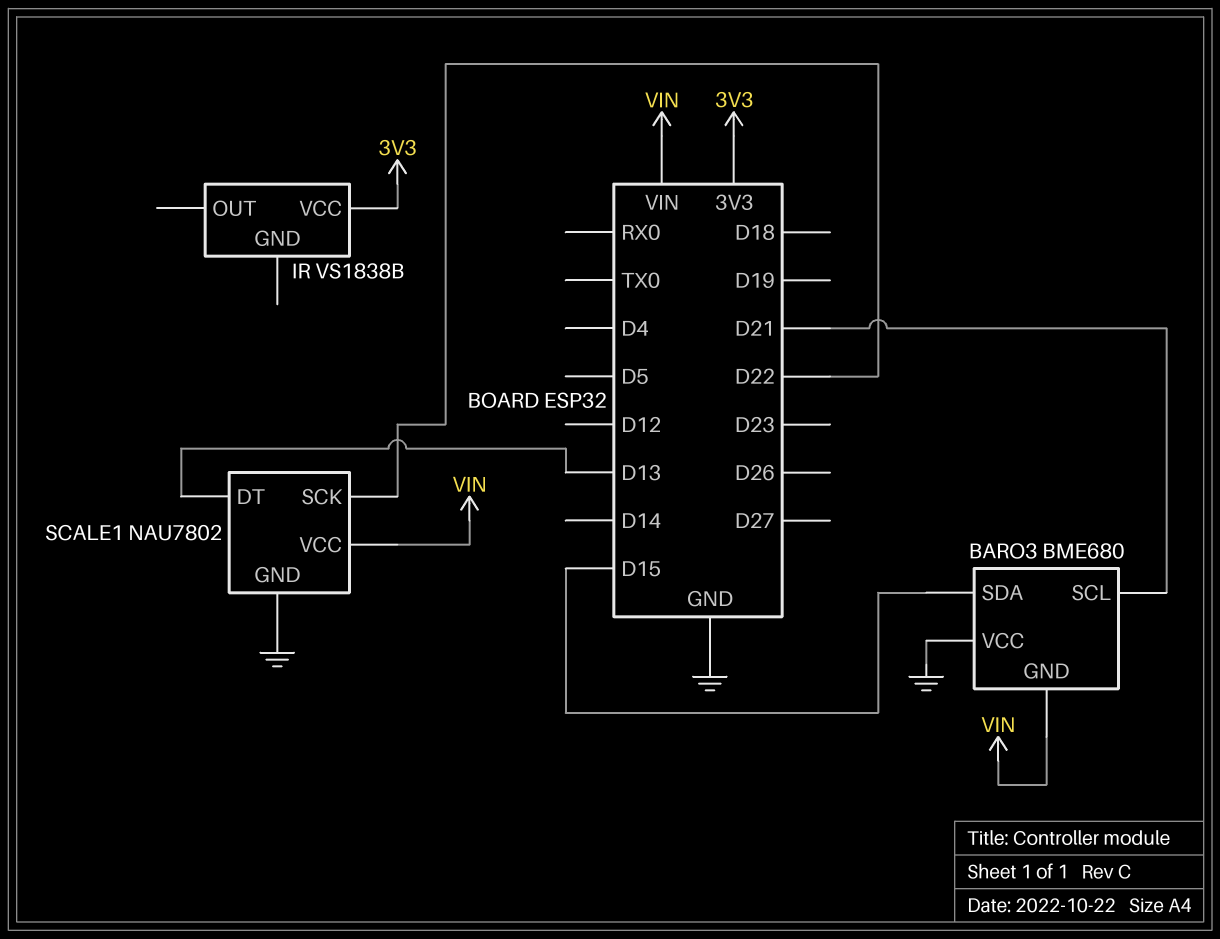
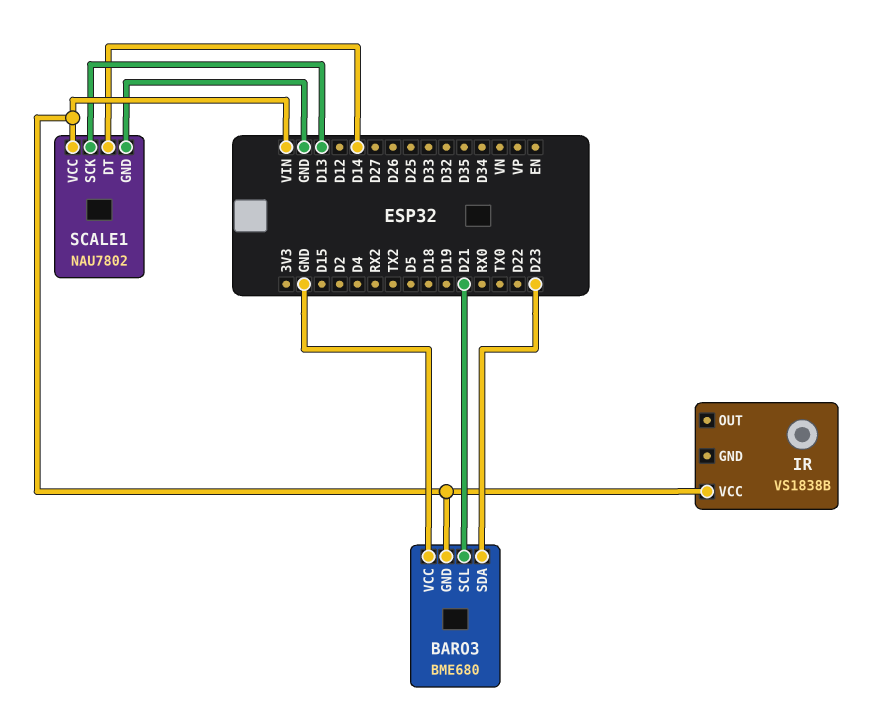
BARO3 pin SDA: D15 -> D23
IR pin VCC: 3V3 -> VIN
SCALE1 pin DT: D13 -> D14
SCALE1 pin SCK: D22 -> D13

